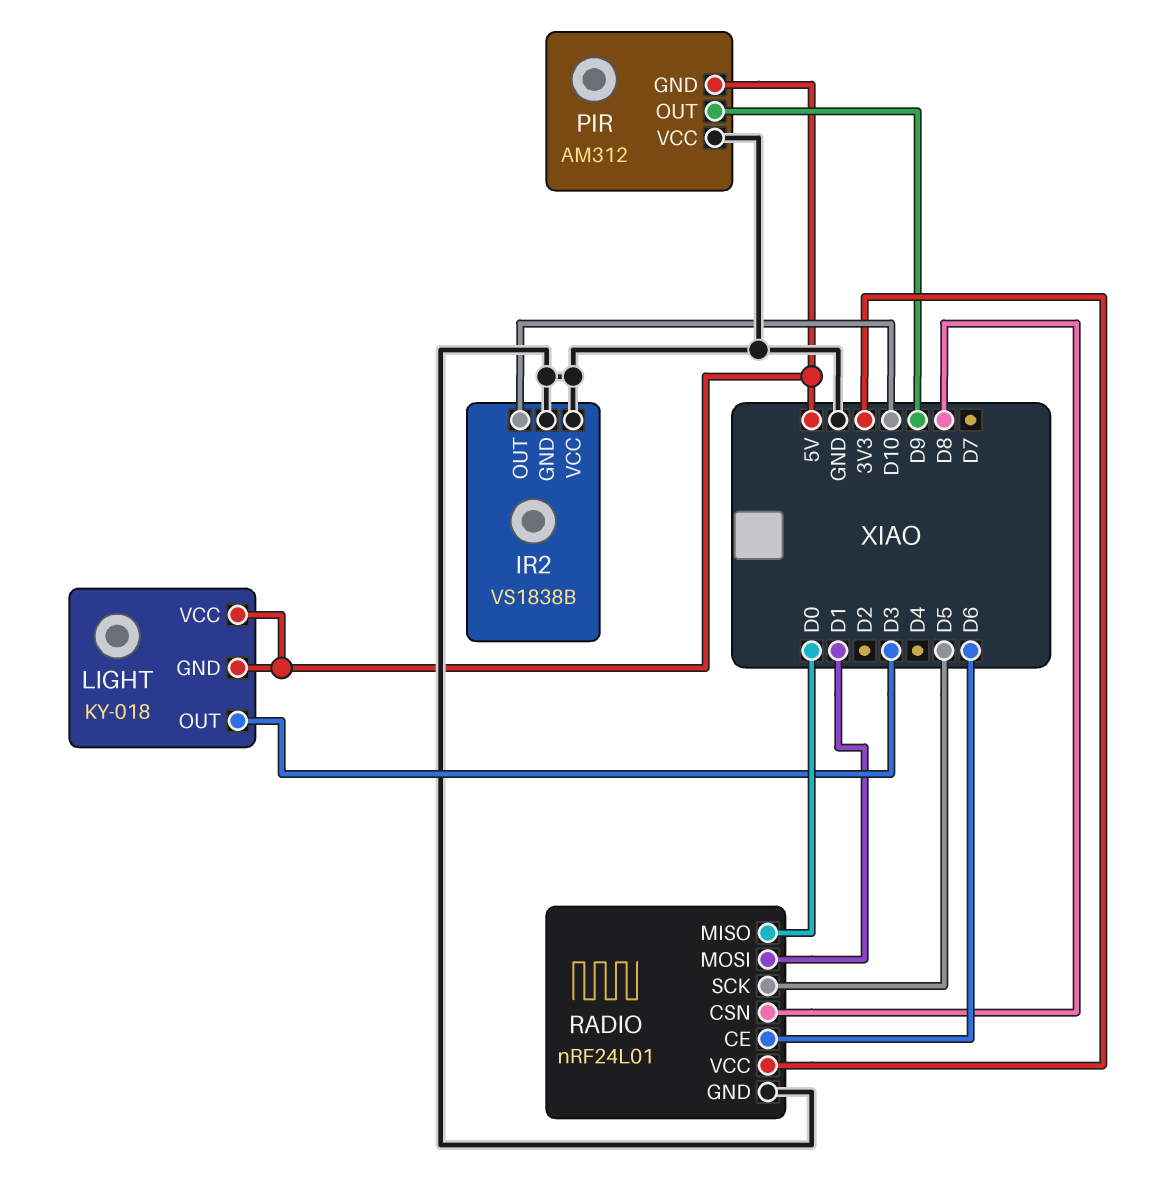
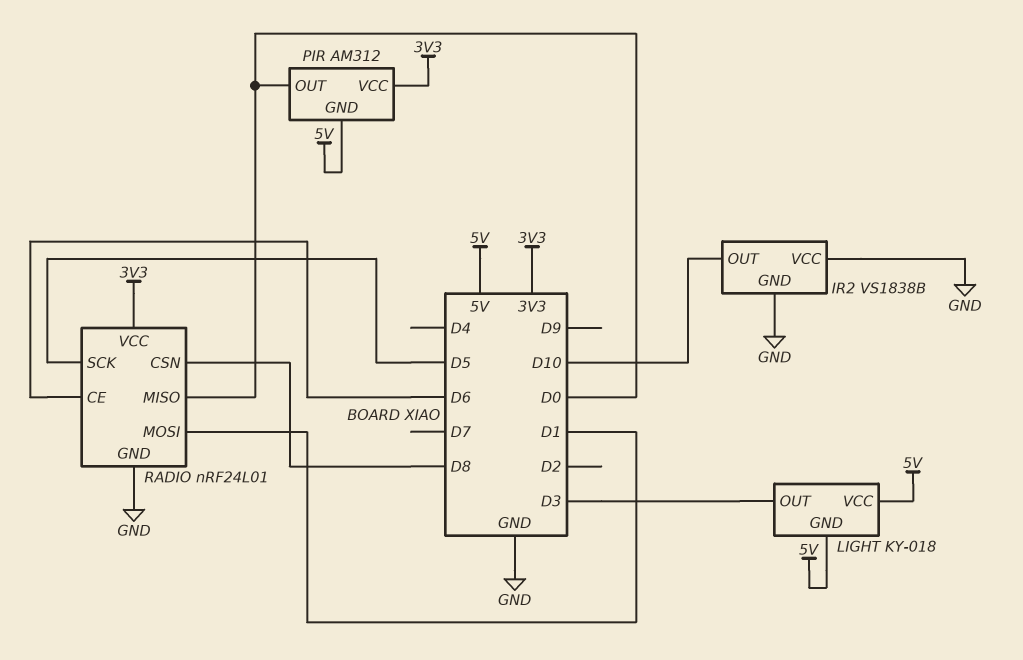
PIR pin OUT: D9 -> D0
PIR pin VCC: GND -> 3V3

